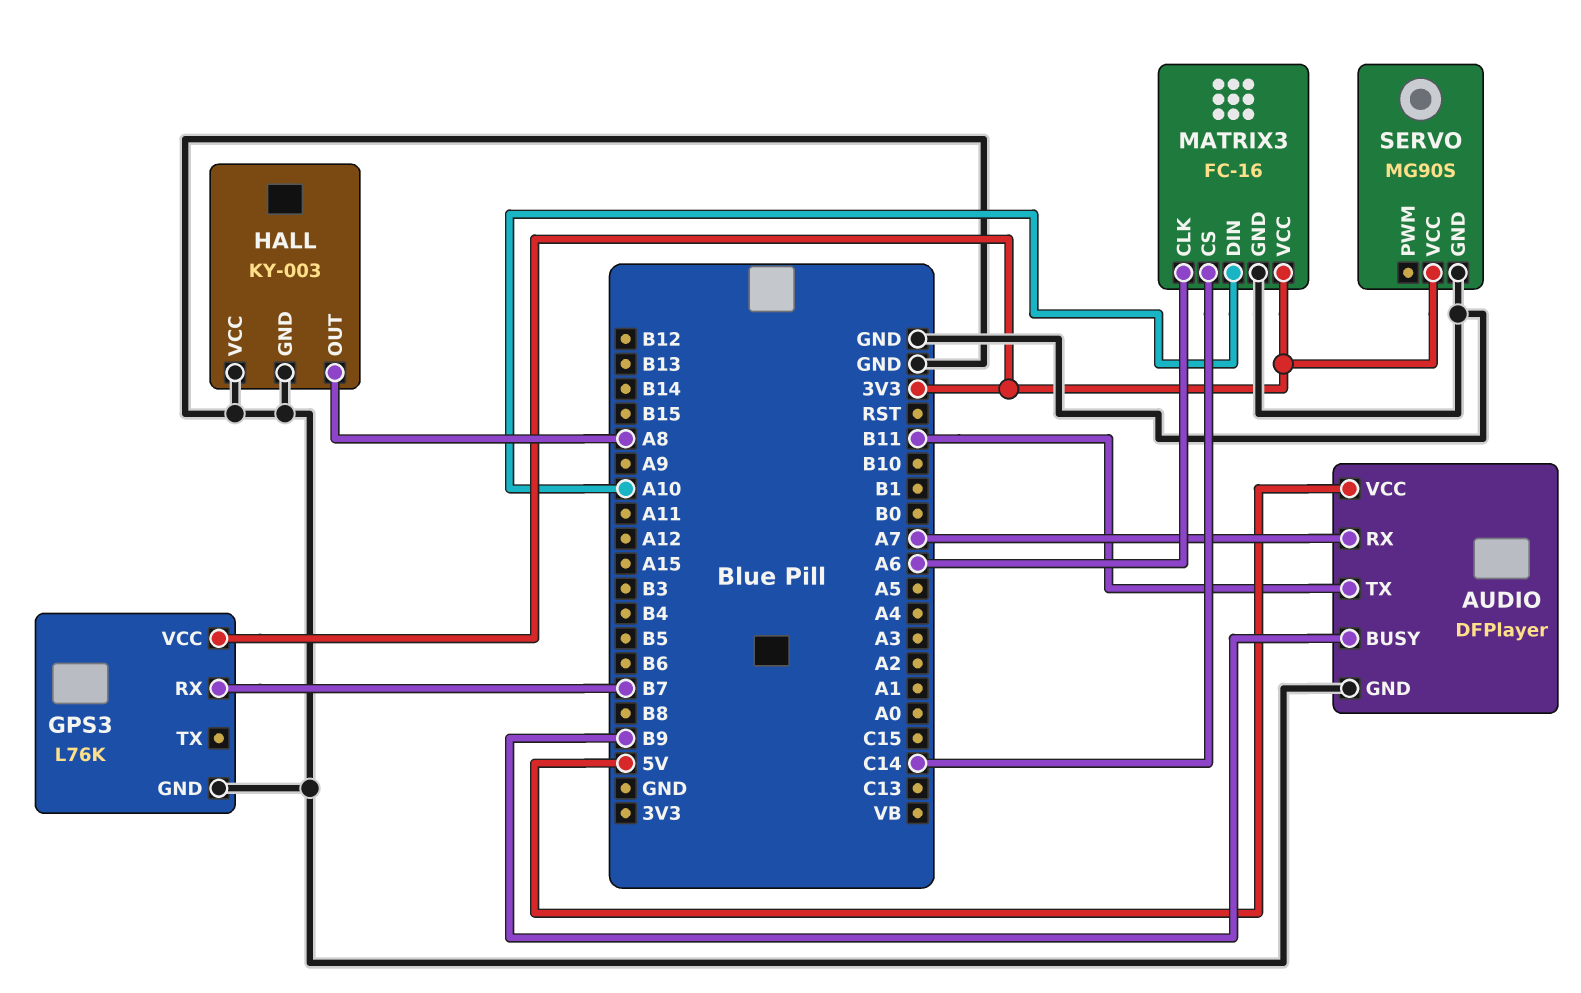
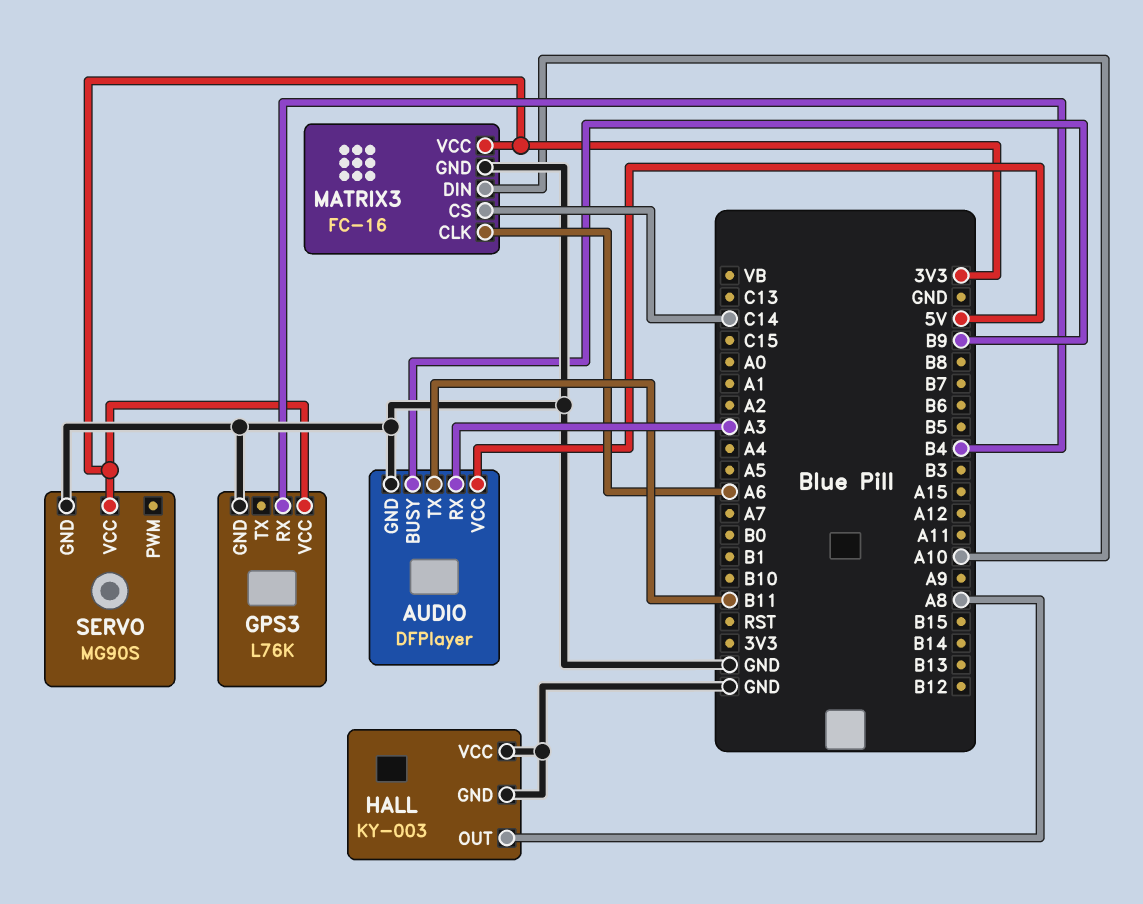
AUDIO pin RX: A7 -> A3
GPS3 pin RX: B7 -> B4

